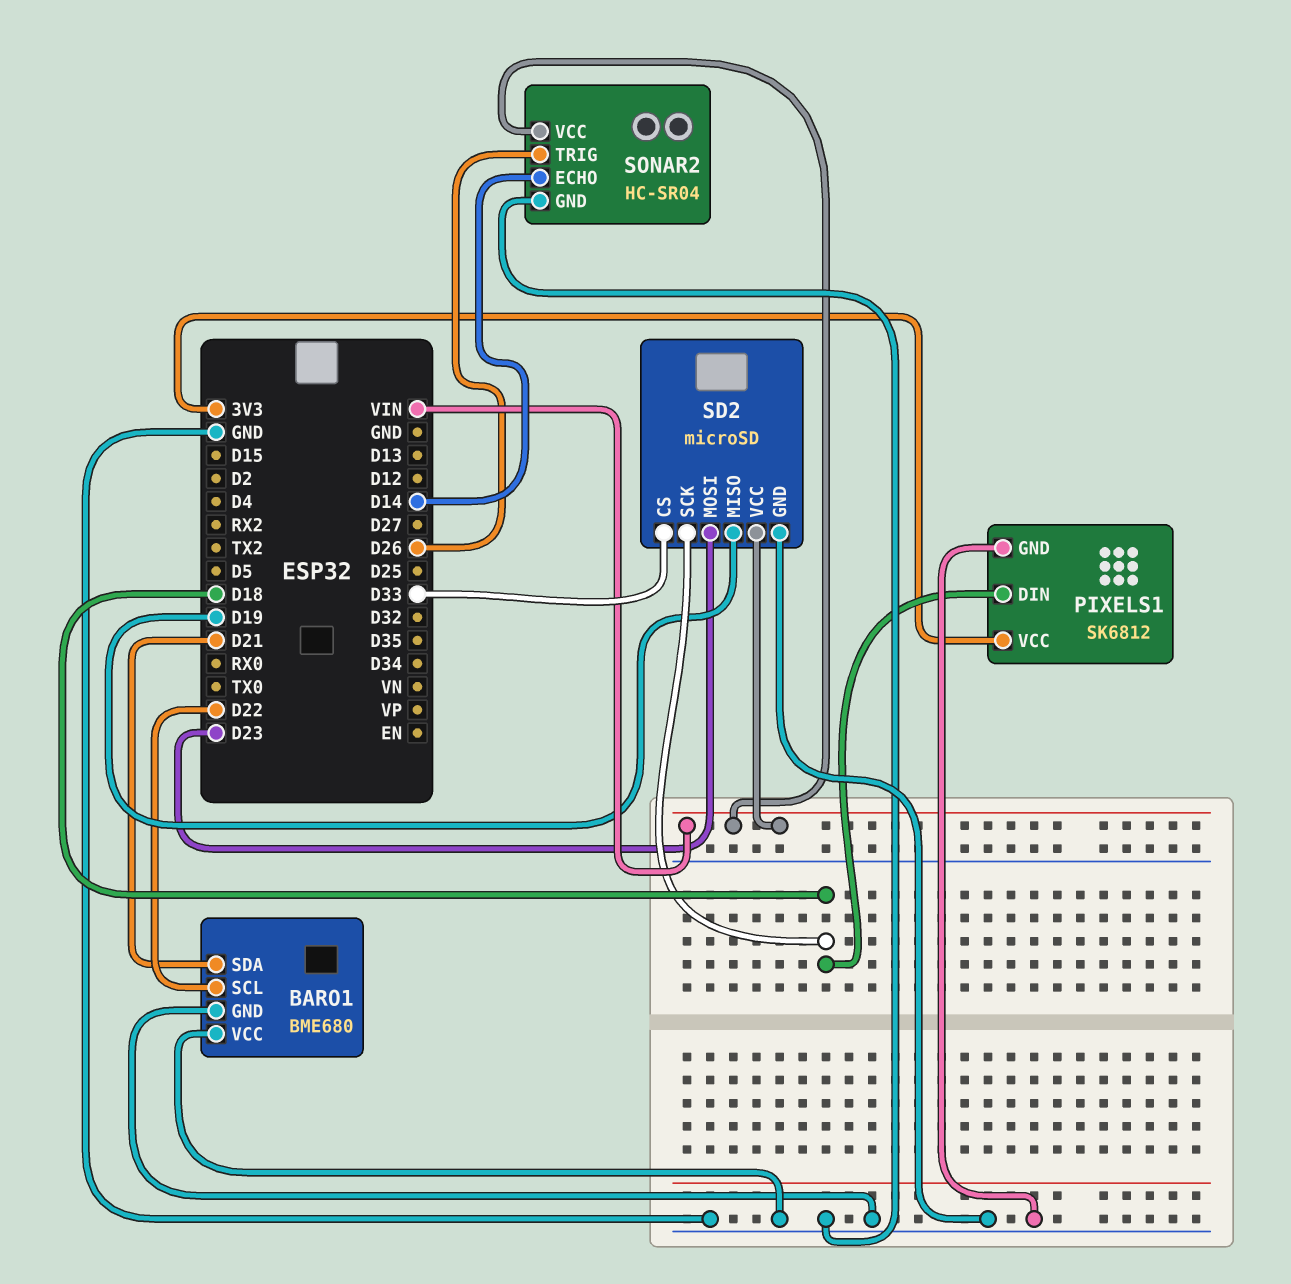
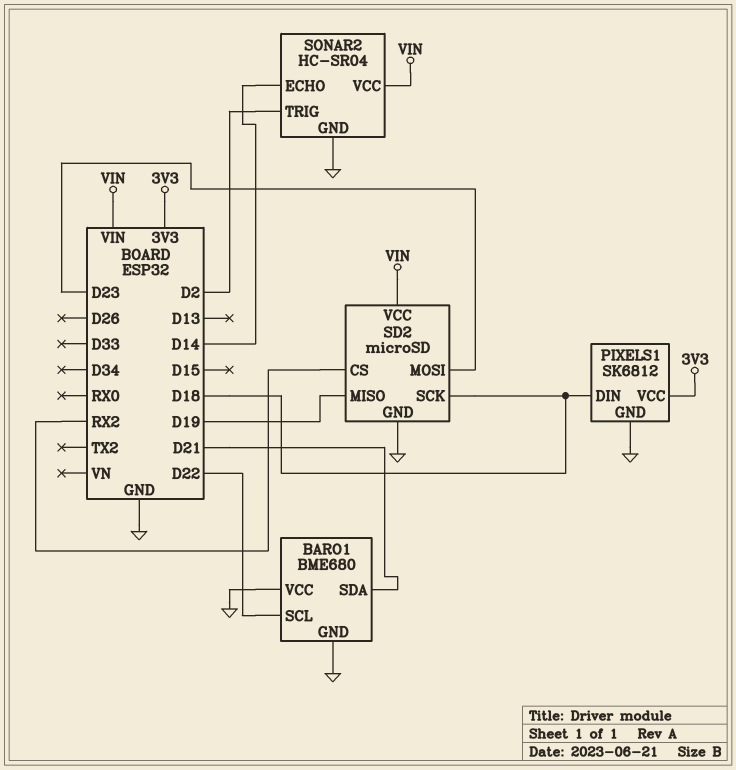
SD2 pin CS: D33 -> RX2
SONAR2 pin TRIG: D26 -> D2

